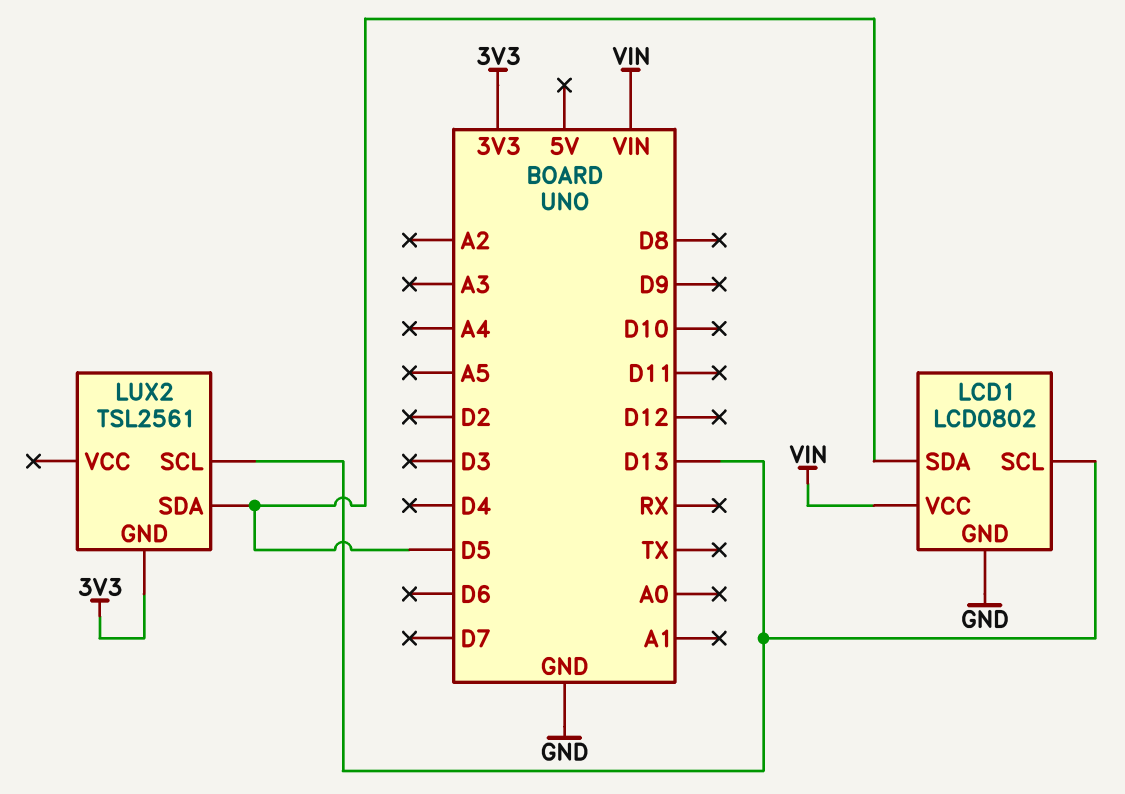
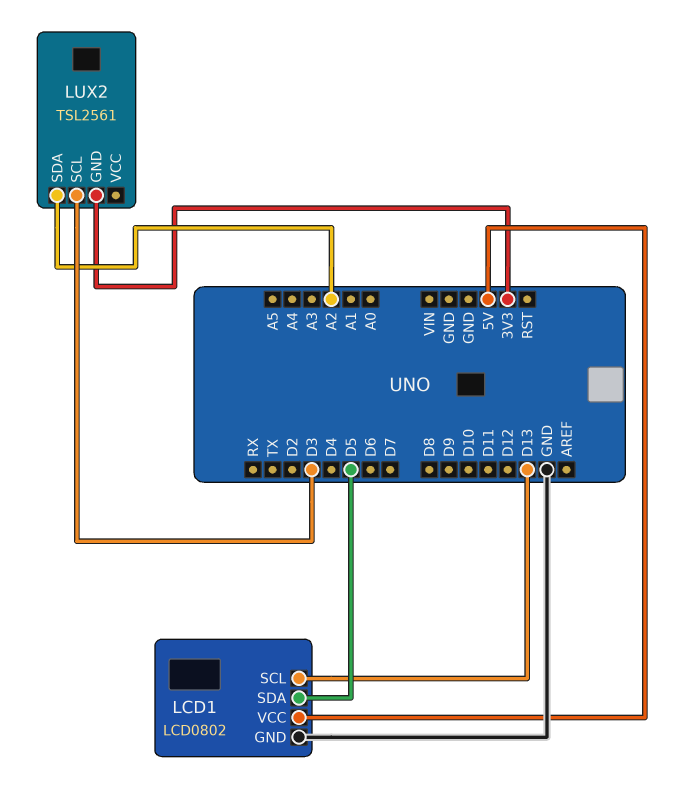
LCD1 pin VCC: VIN -> 5V
LUX2 pin SCL: D13 -> D3
LUX2 pin SDA: D5 -> A2

